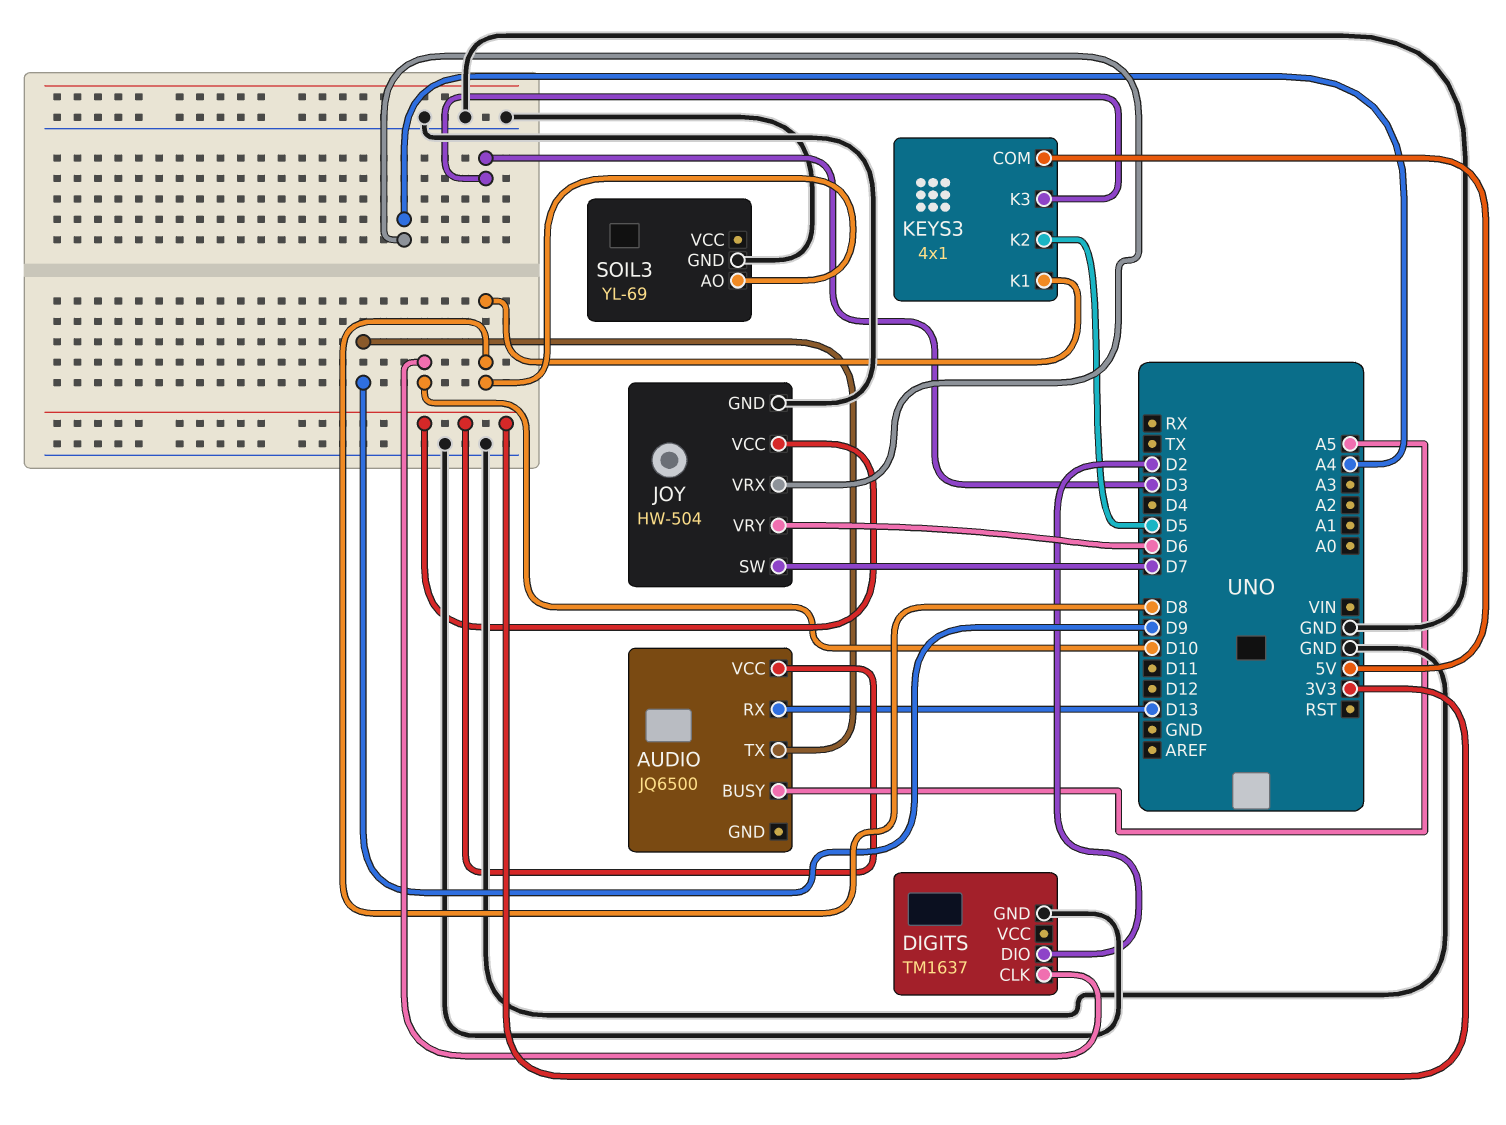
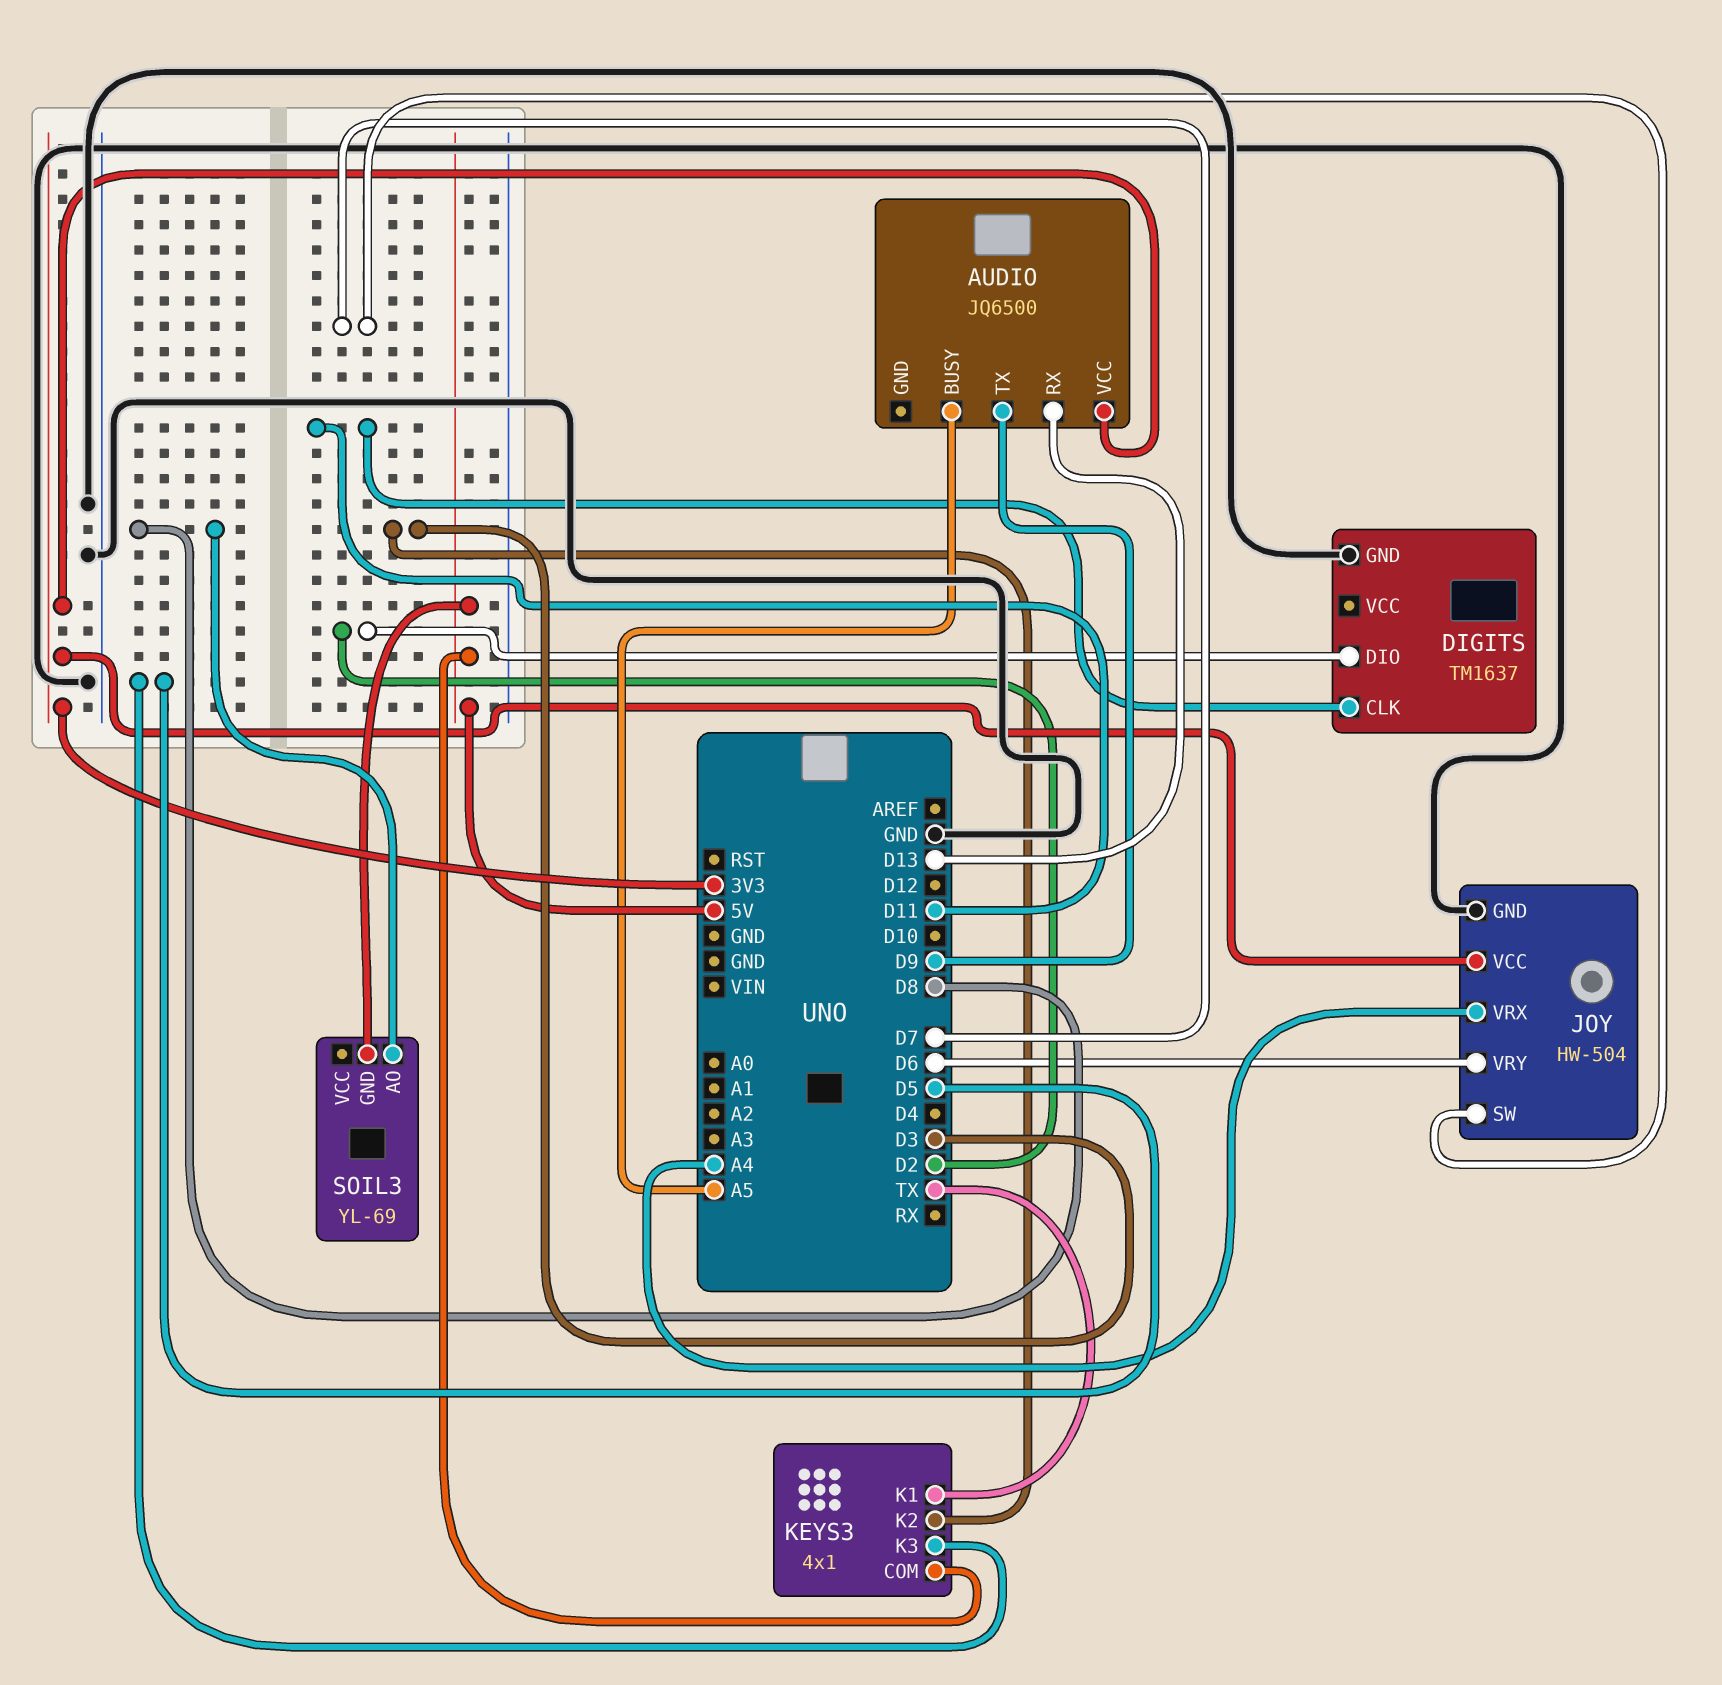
DIGITS pin CLK: D10 -> D11
KEYS3 pin K1: D8 -> TX
KEYS3 pin K2: D5 -> D3
KEYS3 pin K3: D3 -> D5
SOIL3 pin GND: GND -> 5V

